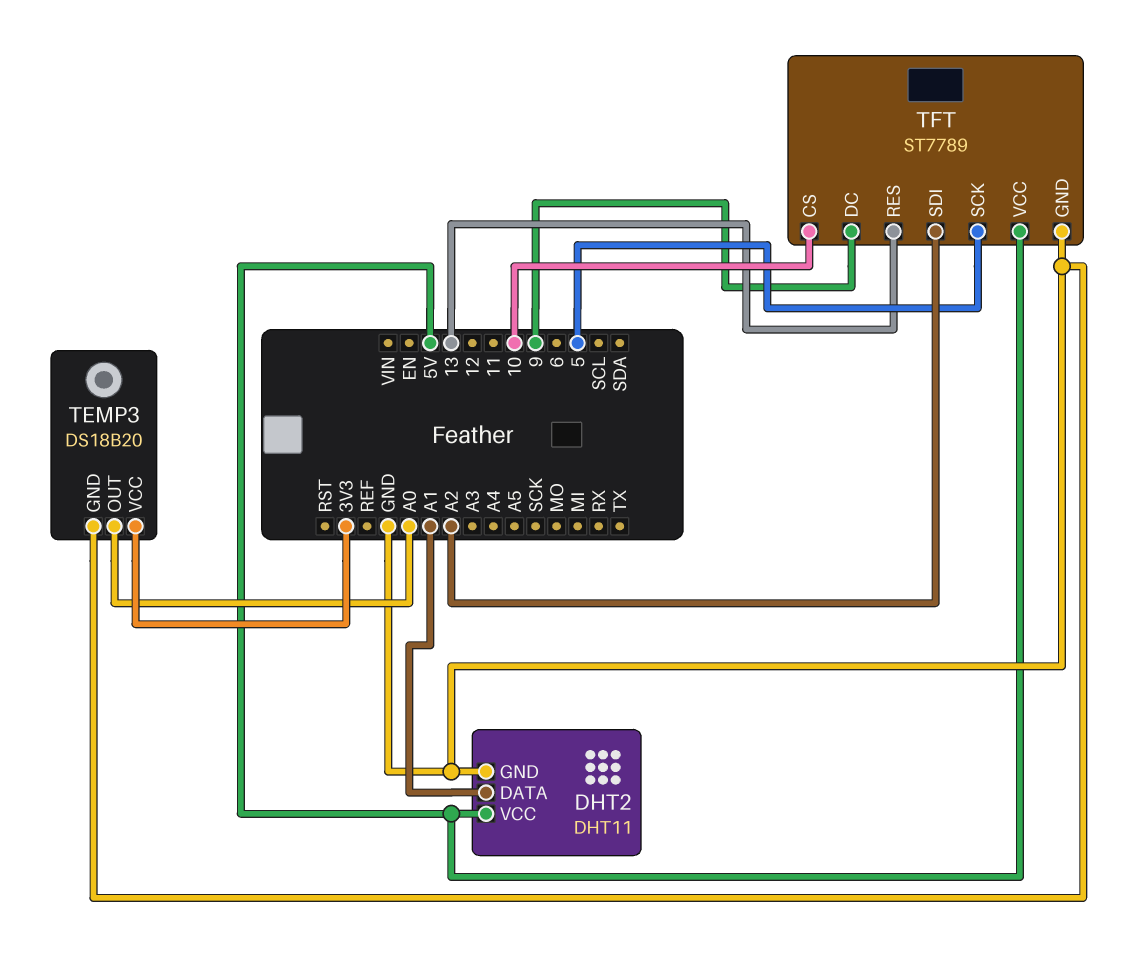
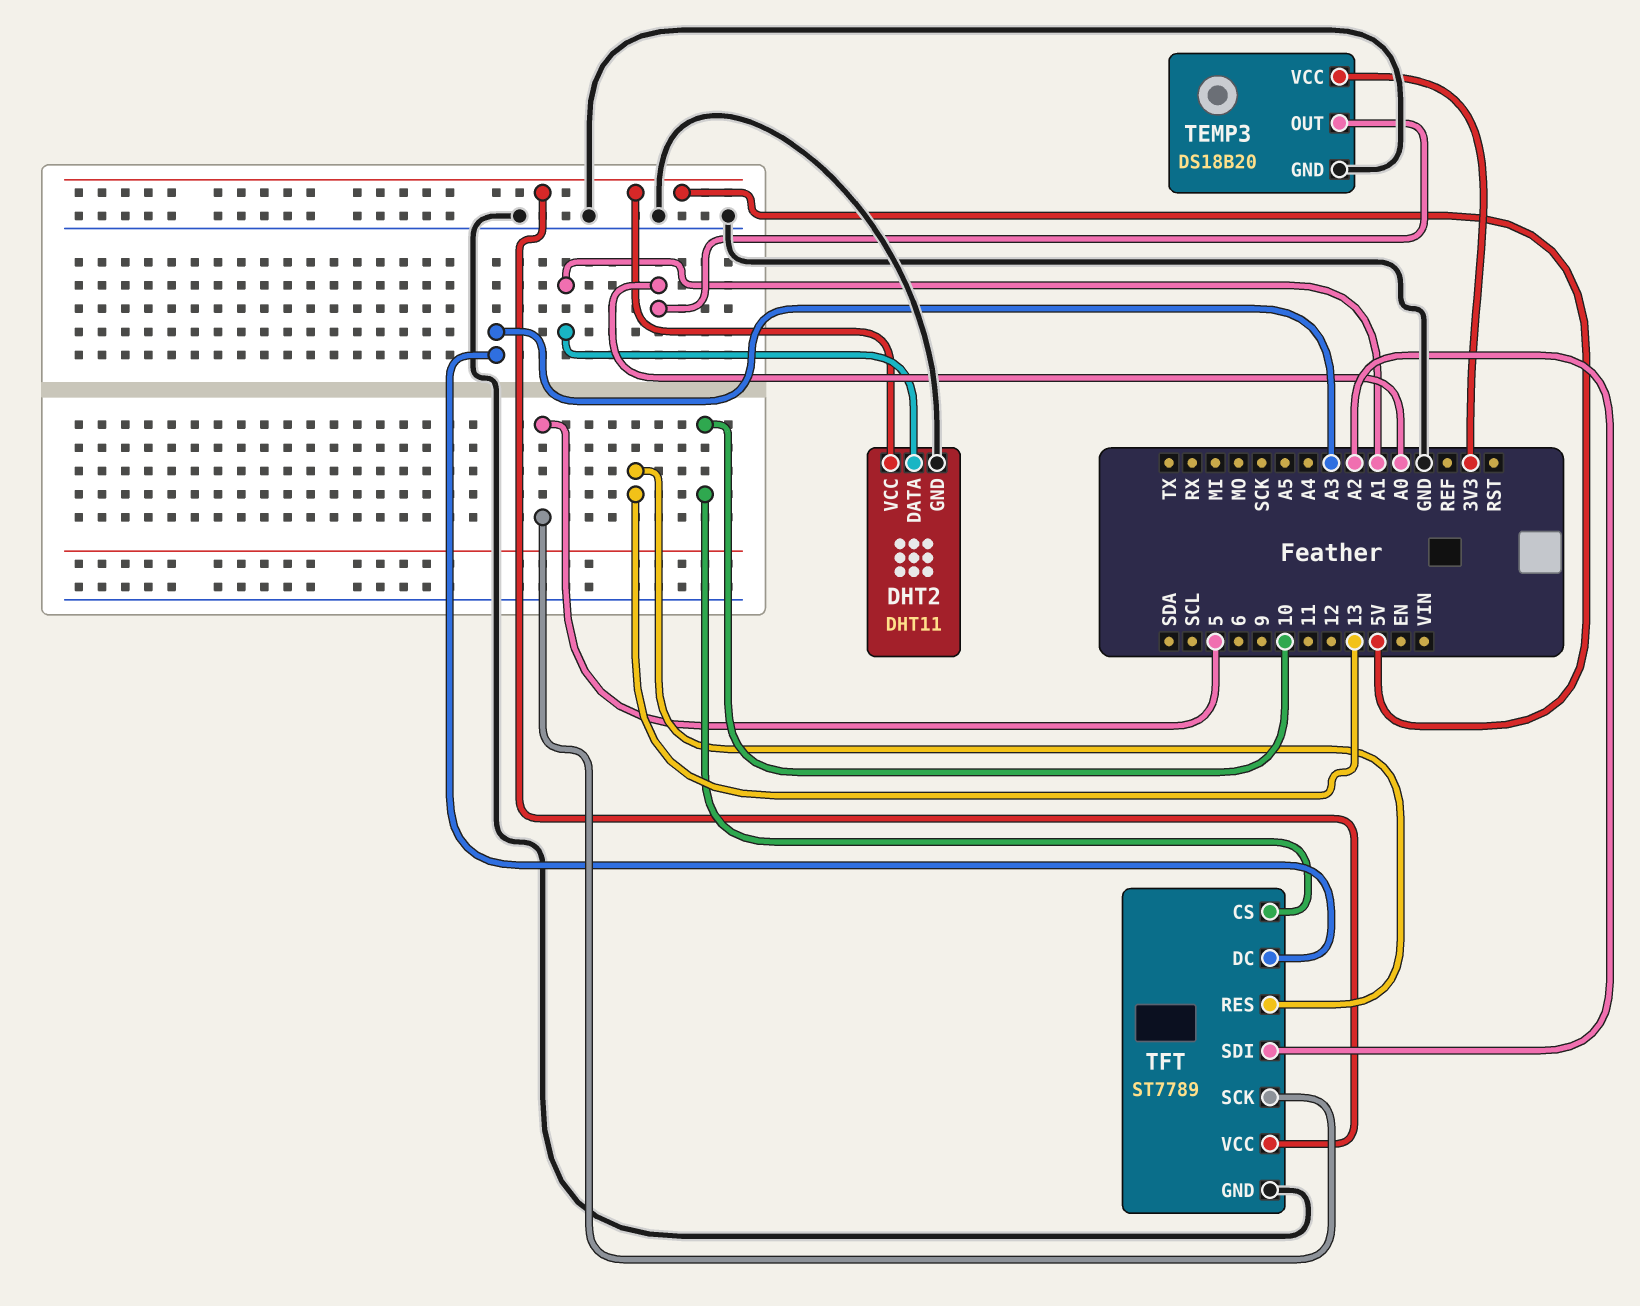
TFT pin DC: 9 -> A3

